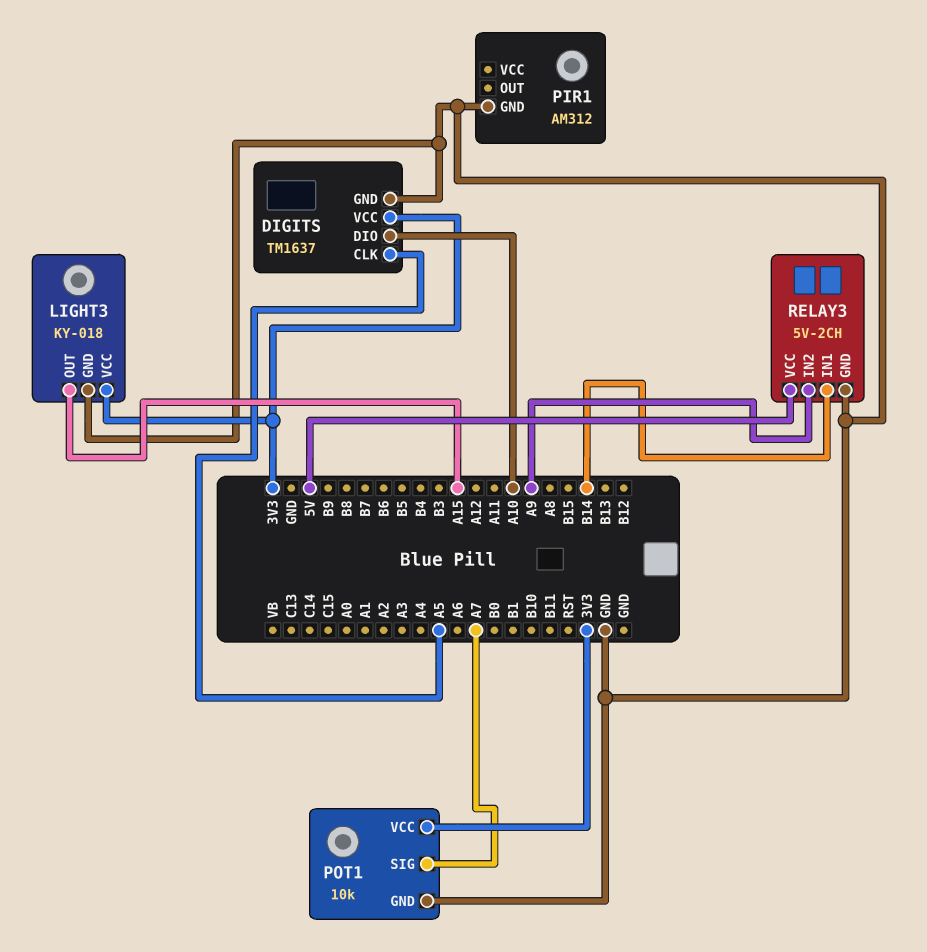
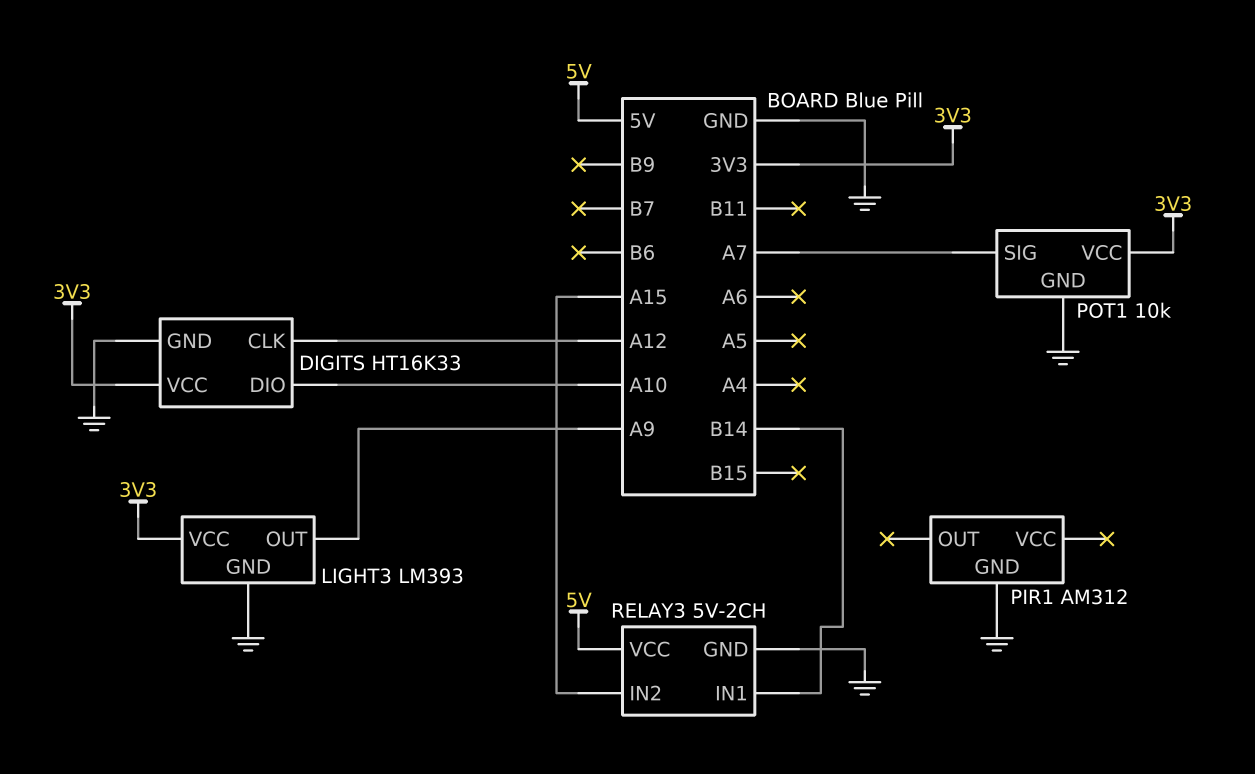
DIGITS: TM1637 -> HT16K33
DIGITS pin CLK: A5 -> A12
LIGHT3: KY-018 -> LM393
LIGHT3 pin OUT: A15 -> A9
RELAY3 pin IN2: A9 -> A15

